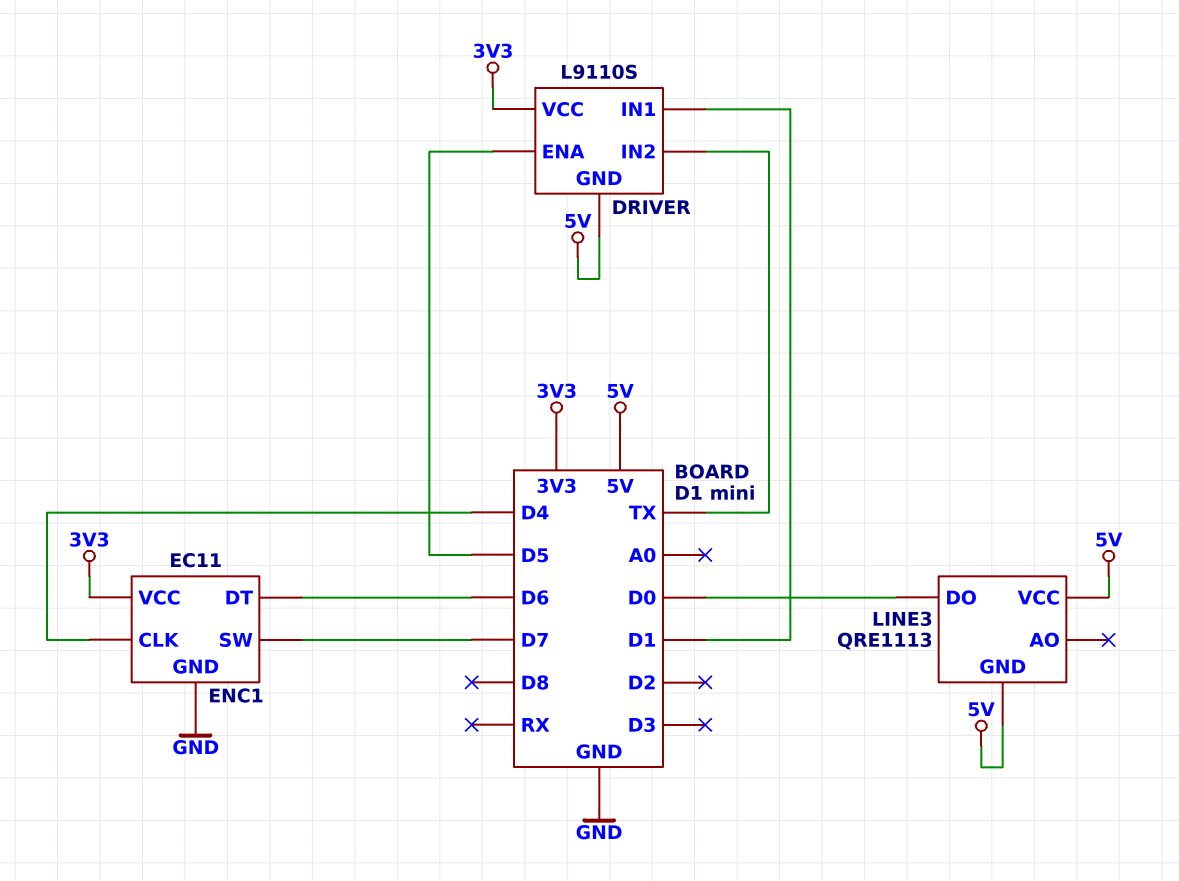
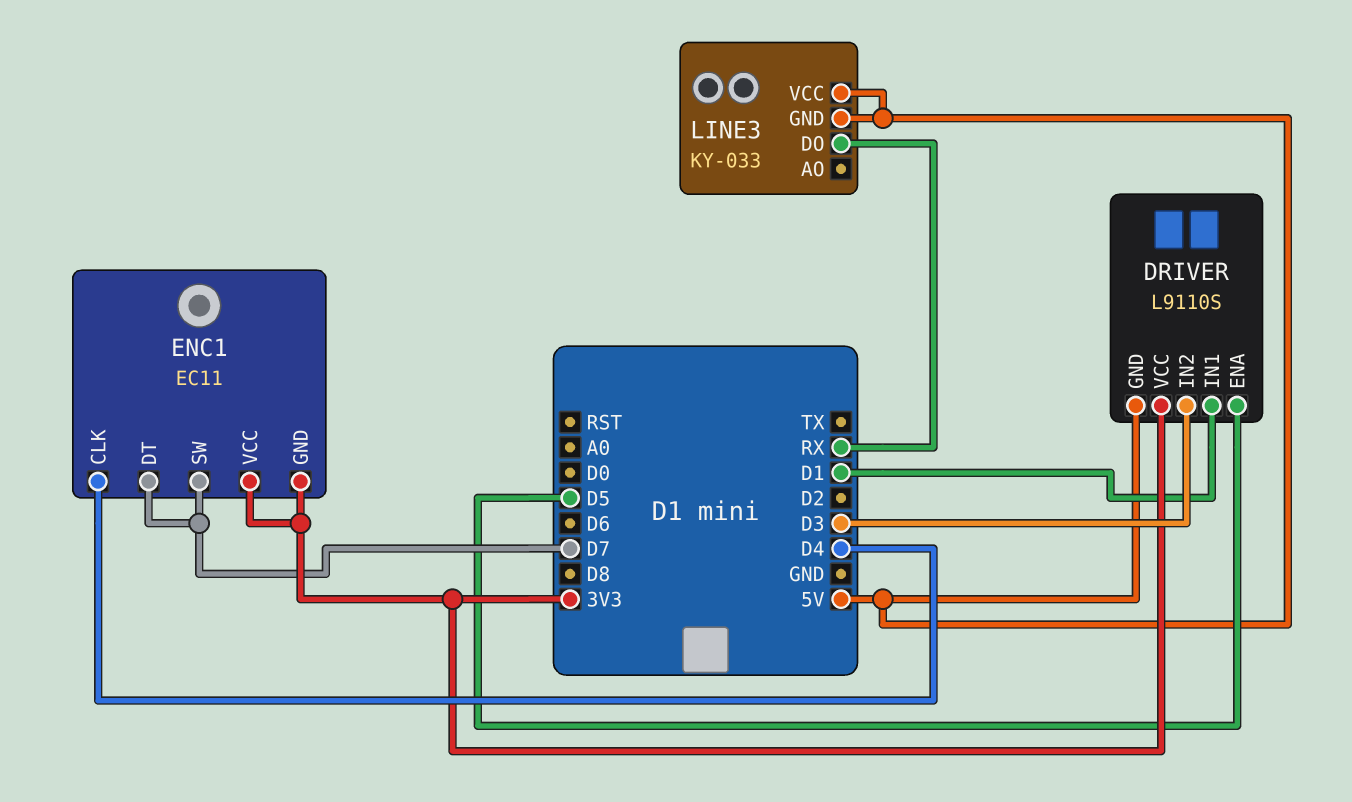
DRIVER pin IN2: TX -> D3
ENC1 pin DT: D6 -> D7
ENC1 pin GND: GND -> 3V3
LINE3: QRE1113 -> KY-033
LINE3 pin DO: D0 -> RX

